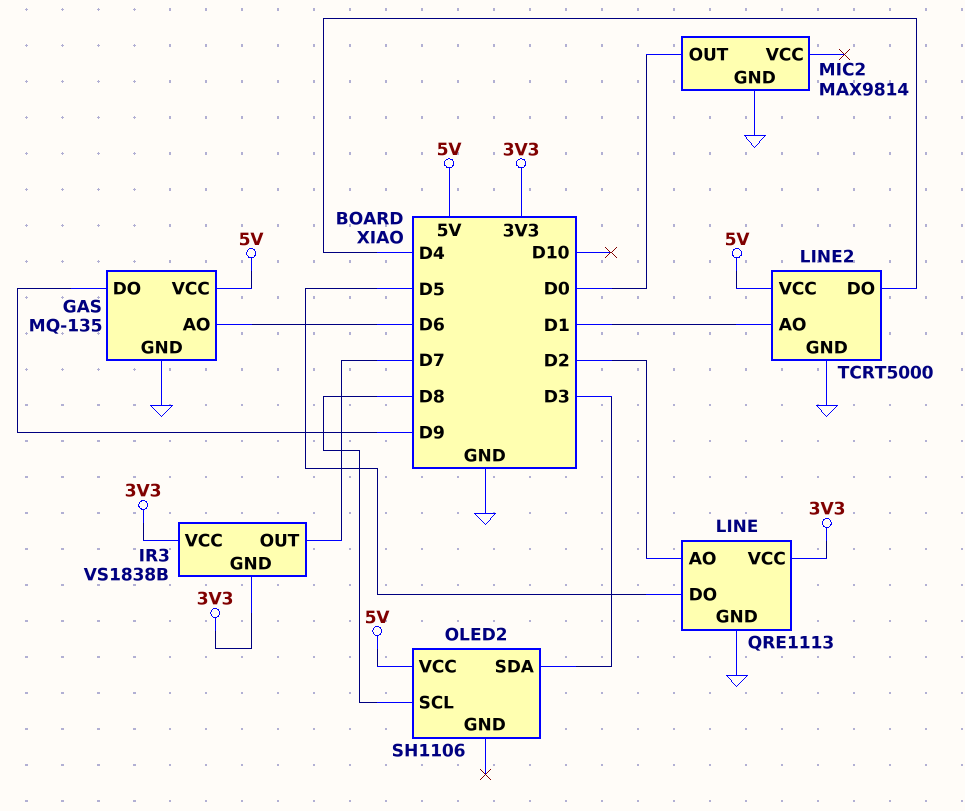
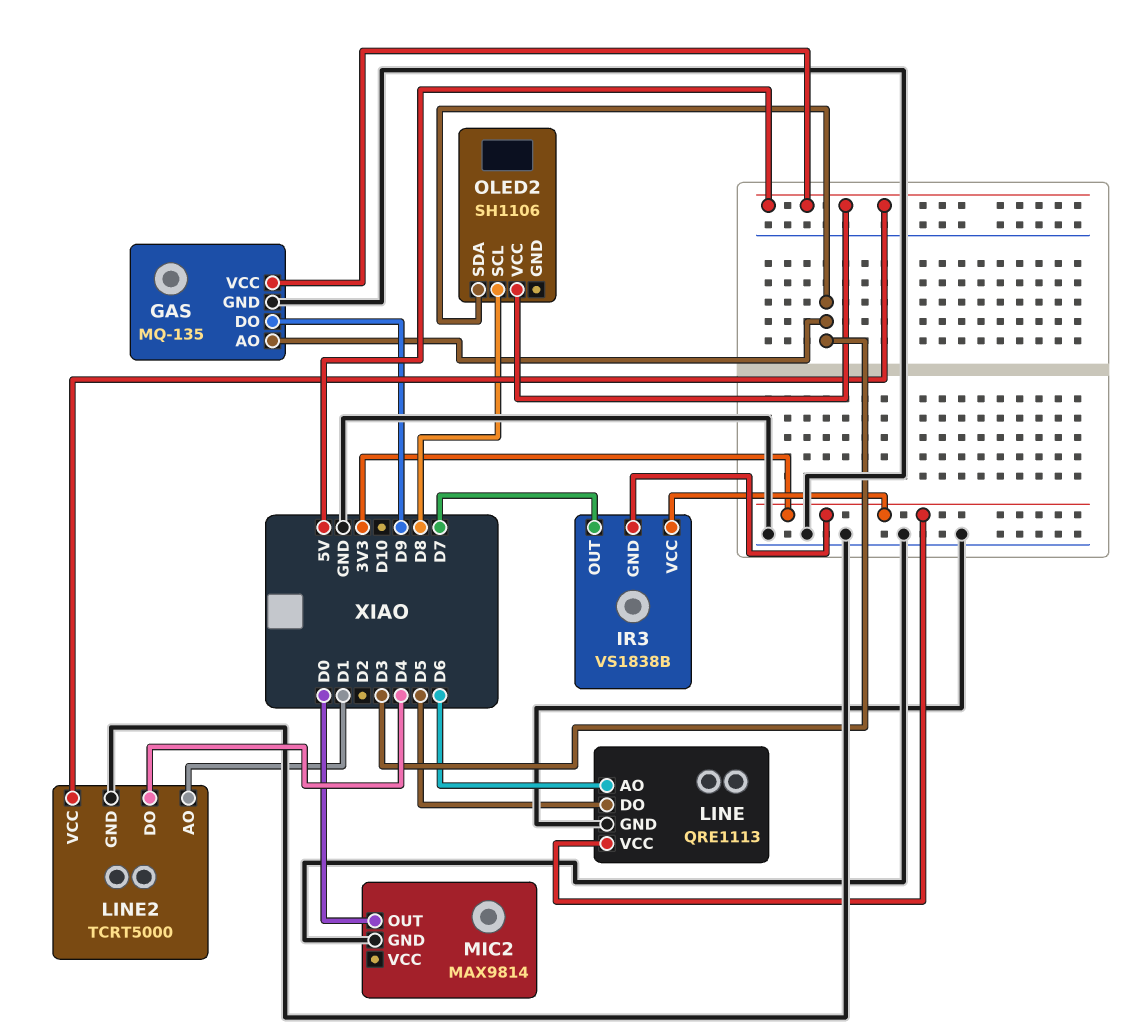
GAS pin AO: D6 -> D3
LINE pin AO: D2 -> D6

